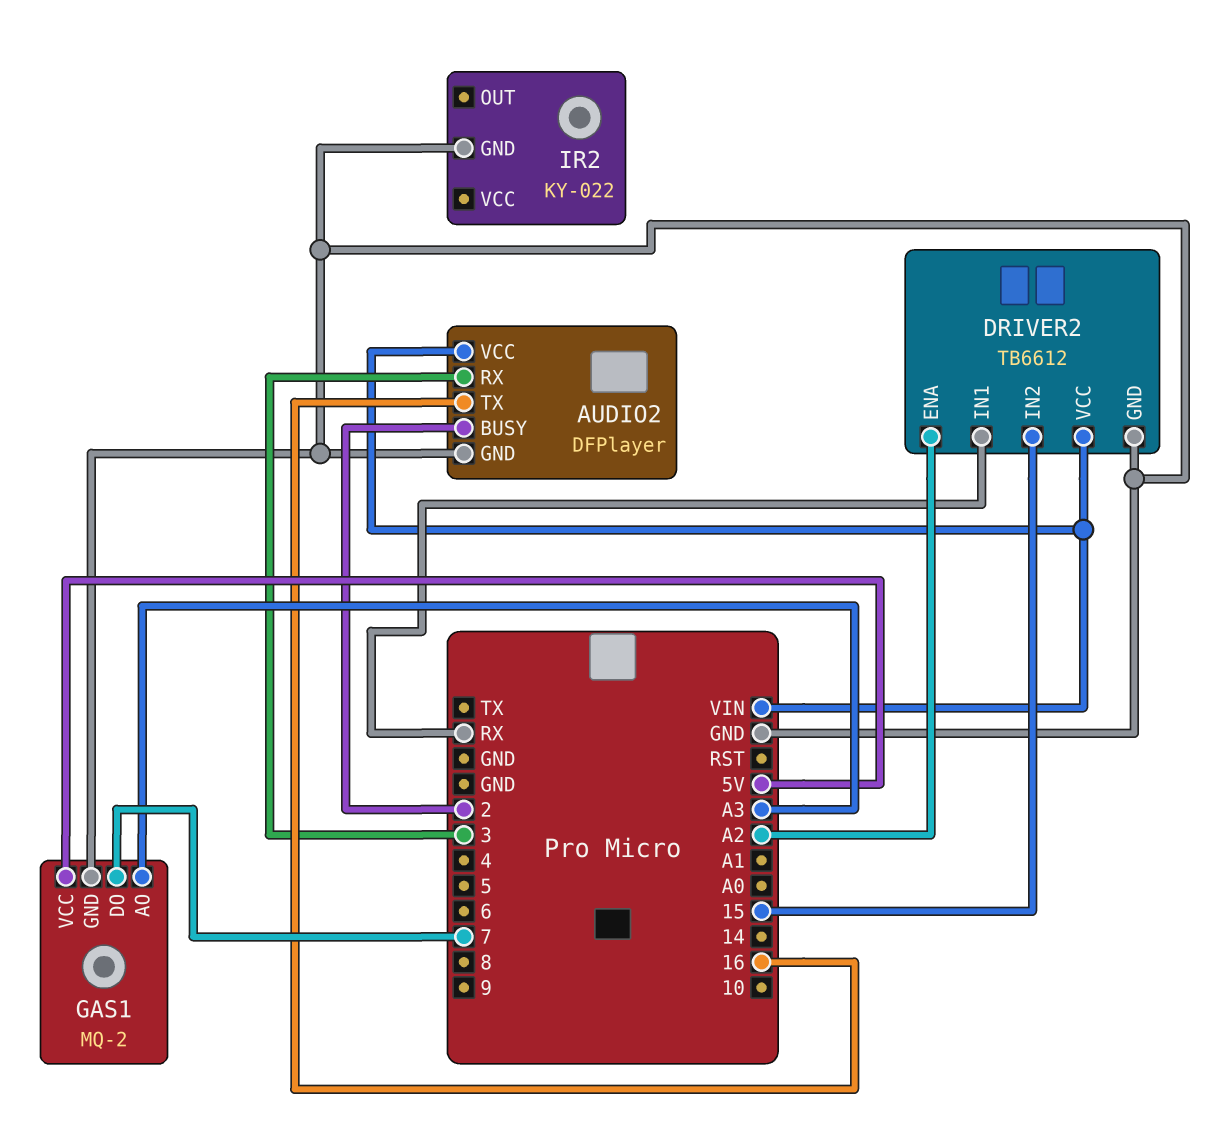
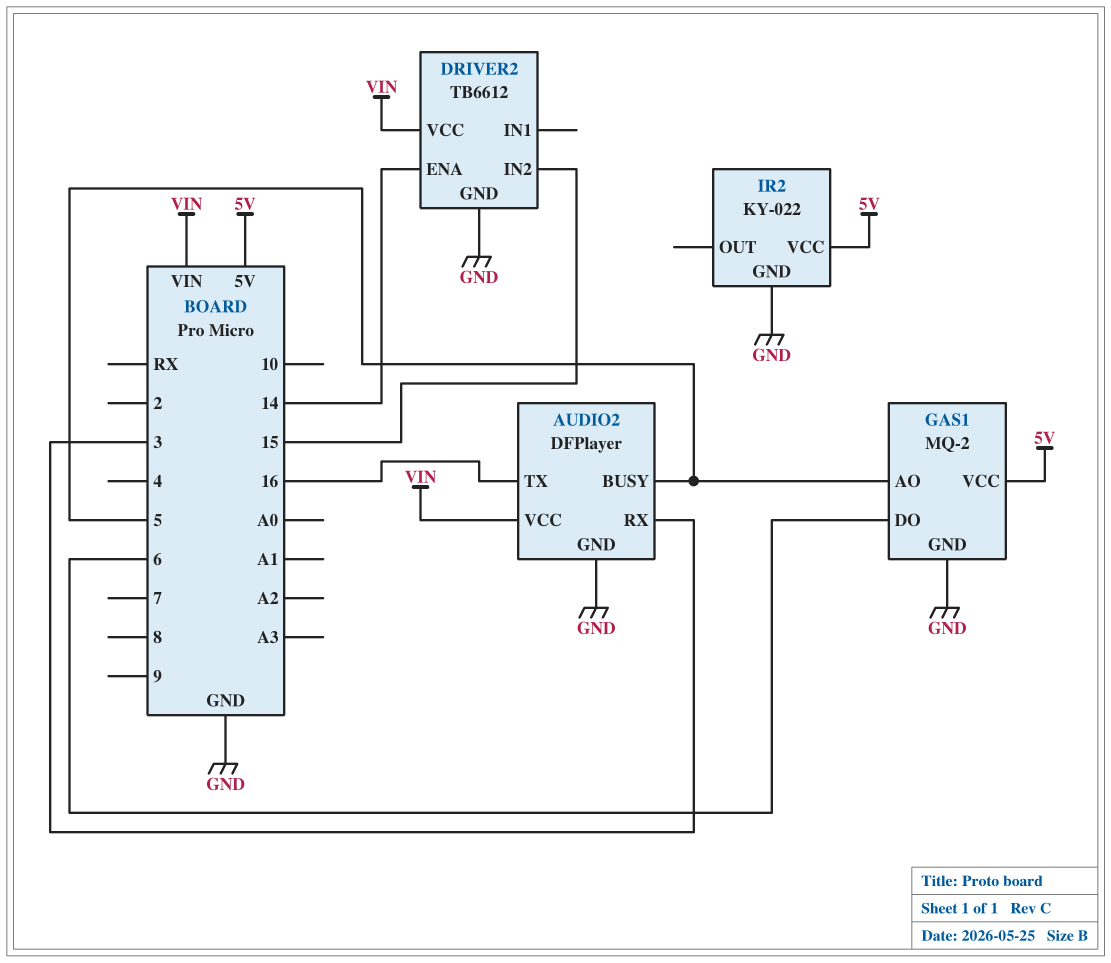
AUDIO2 pin BUSY: 2 -> 5
DRIVER2 pin ENA: A2 -> 14
DRIVER2 pin IN1: RX -> none
GAS1 pin AO: A3 -> 5
GAS1 pin DO: 7 -> 6
IR2 pin VCC: none -> 5V

